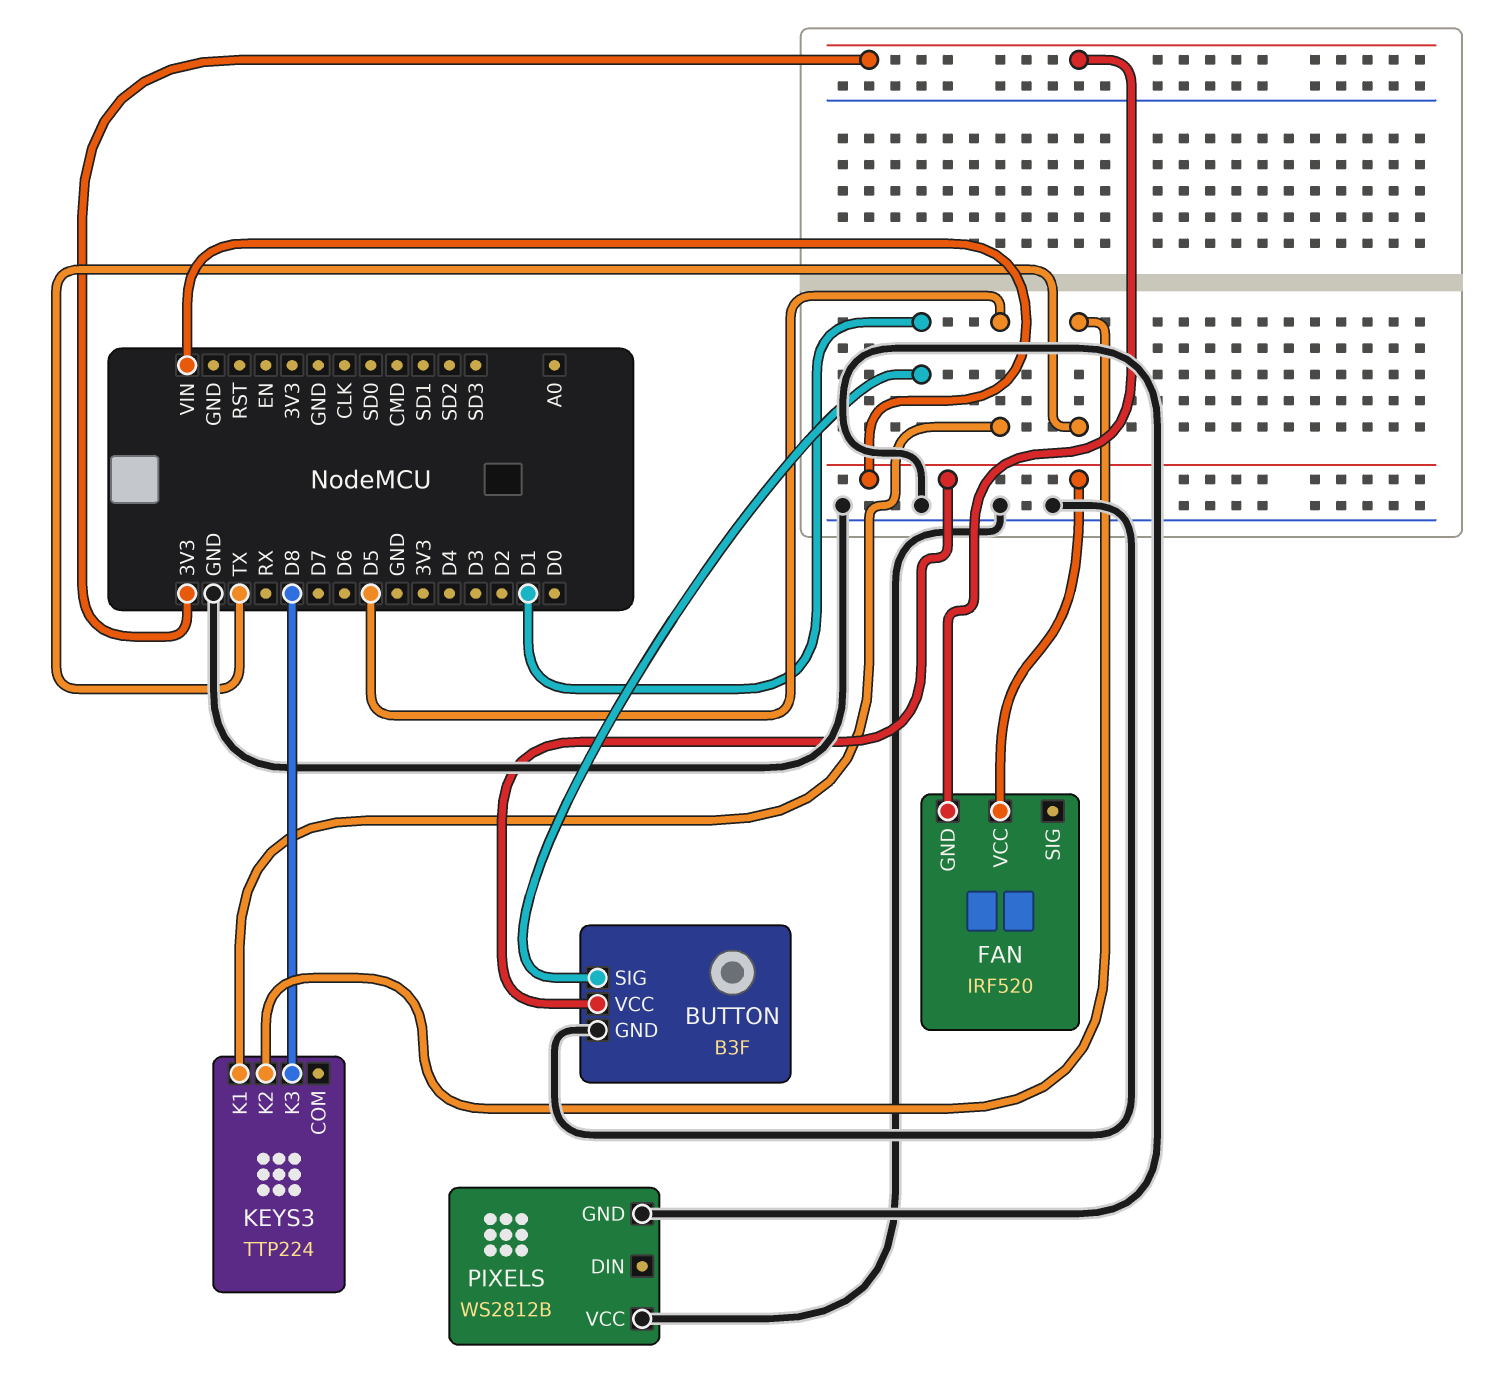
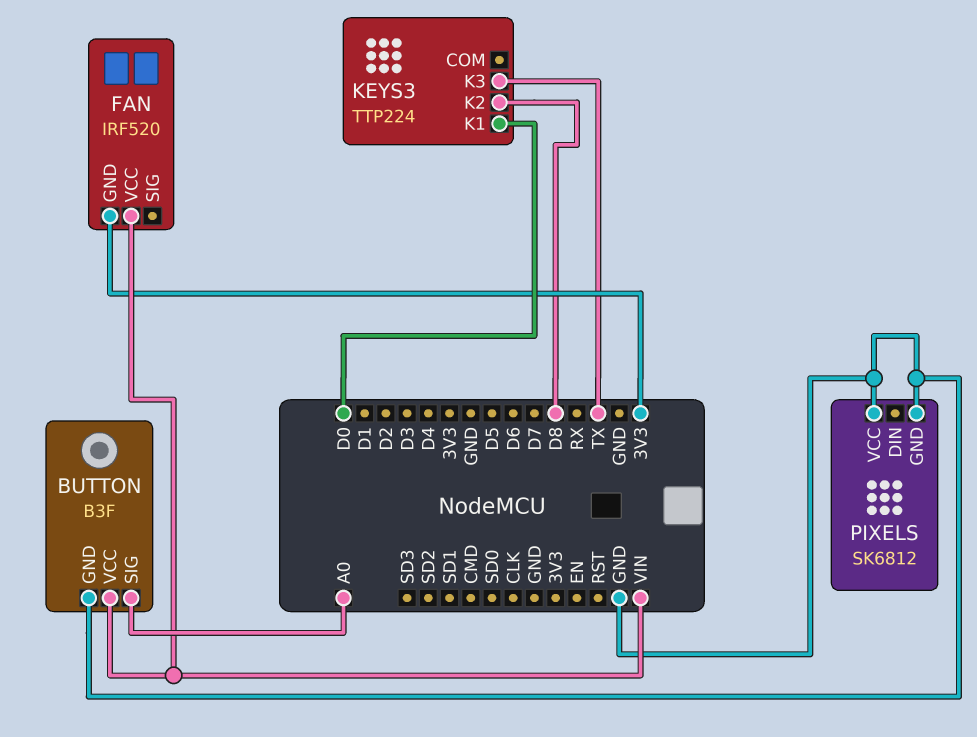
BUTTON pin SIG: D1 -> A0
KEYS3 pin K1: D5 -> D0
KEYS3 pin K2: TX -> D8
KEYS3 pin K3: D8 -> TX
PIXELS: WS2812B -> SK6812

